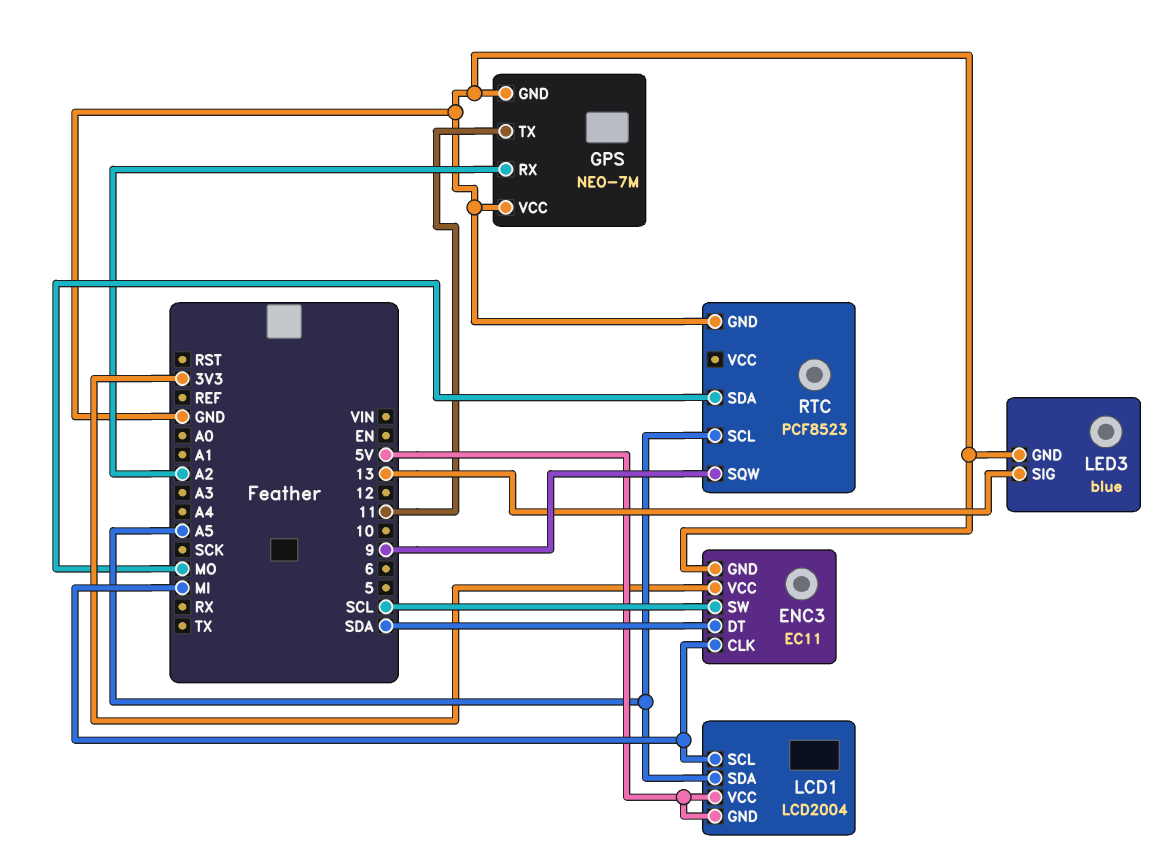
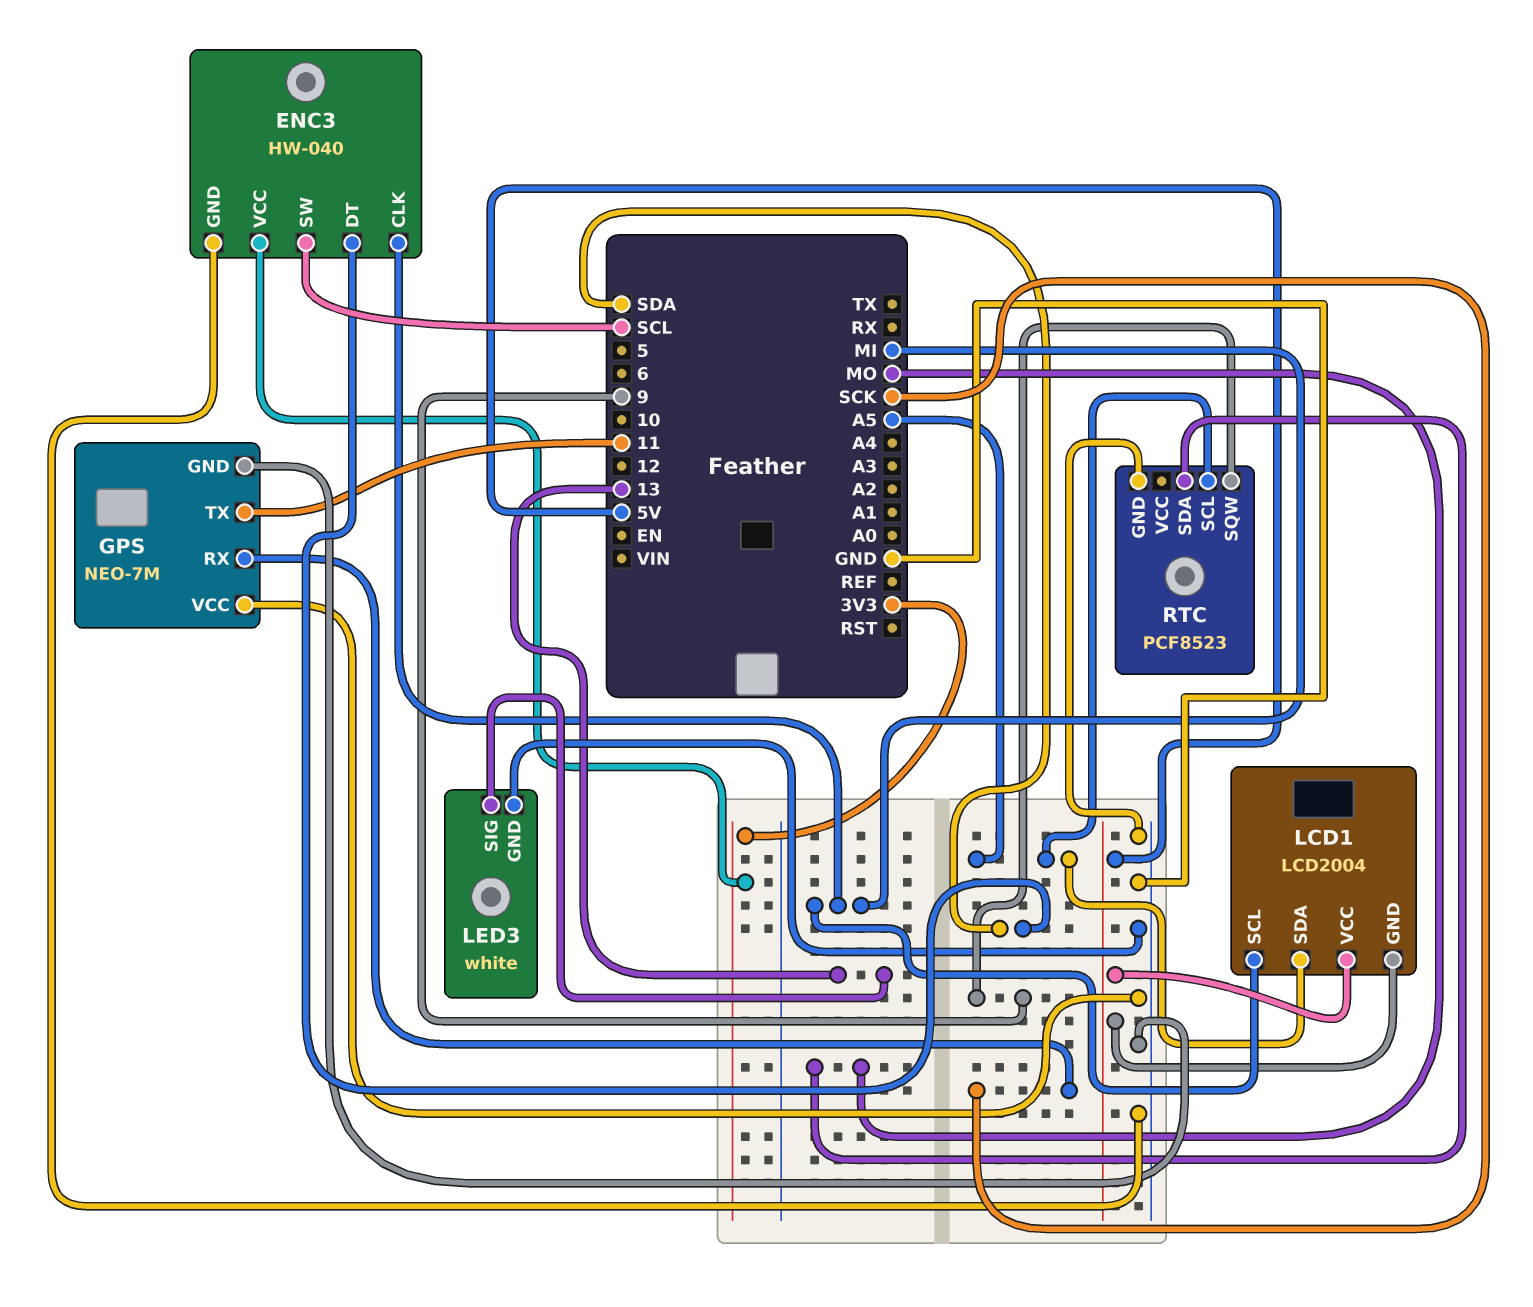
ENC3: EC11 -> HW-040
GPS pin RX: A2 -> SCK
LED3: blue -> white

